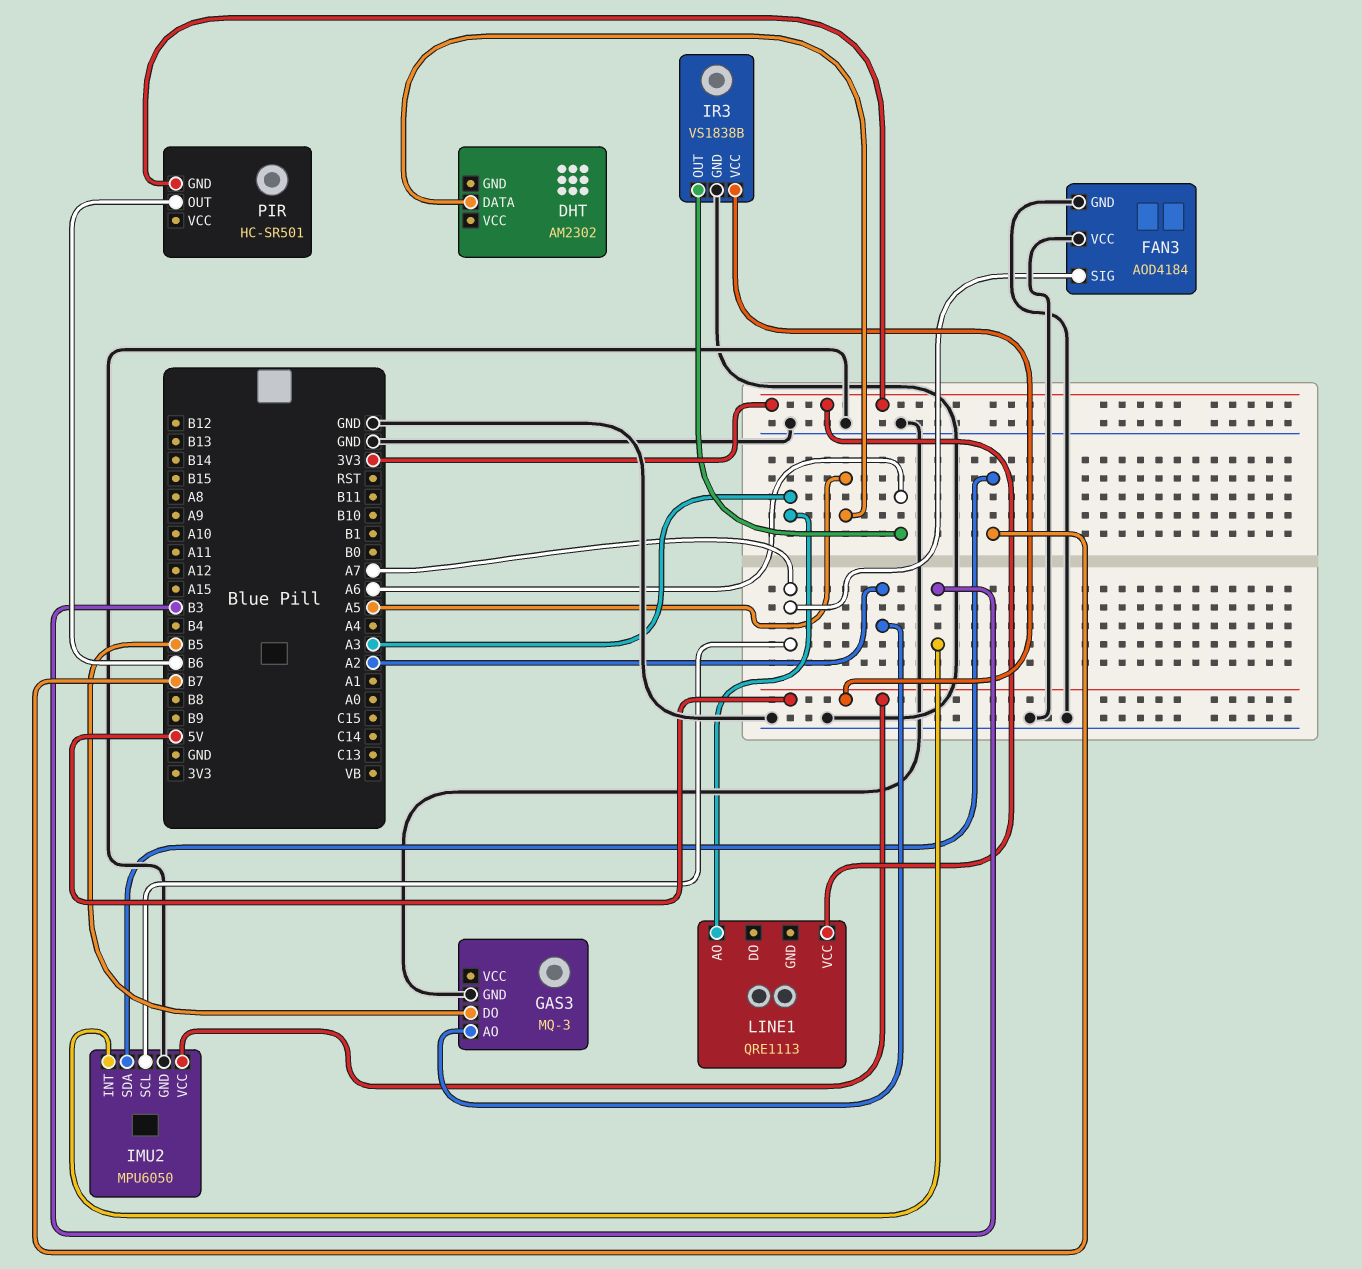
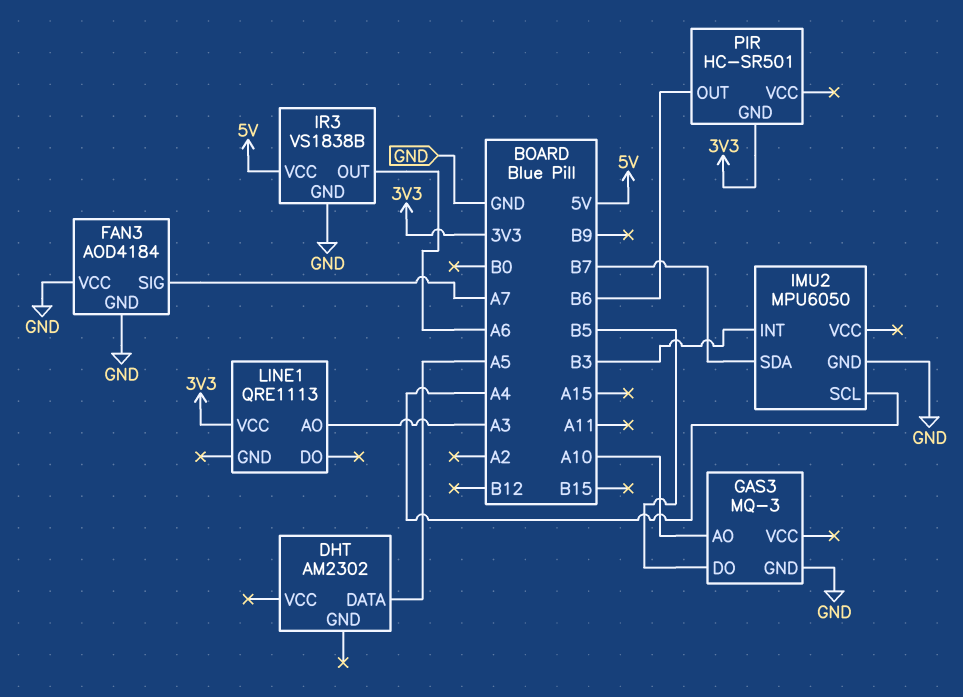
GAS3 pin AO: A2 -> A10
IMU2 pin SCL: A7 -> A4
IMU2 pin VCC: 5V -> none

